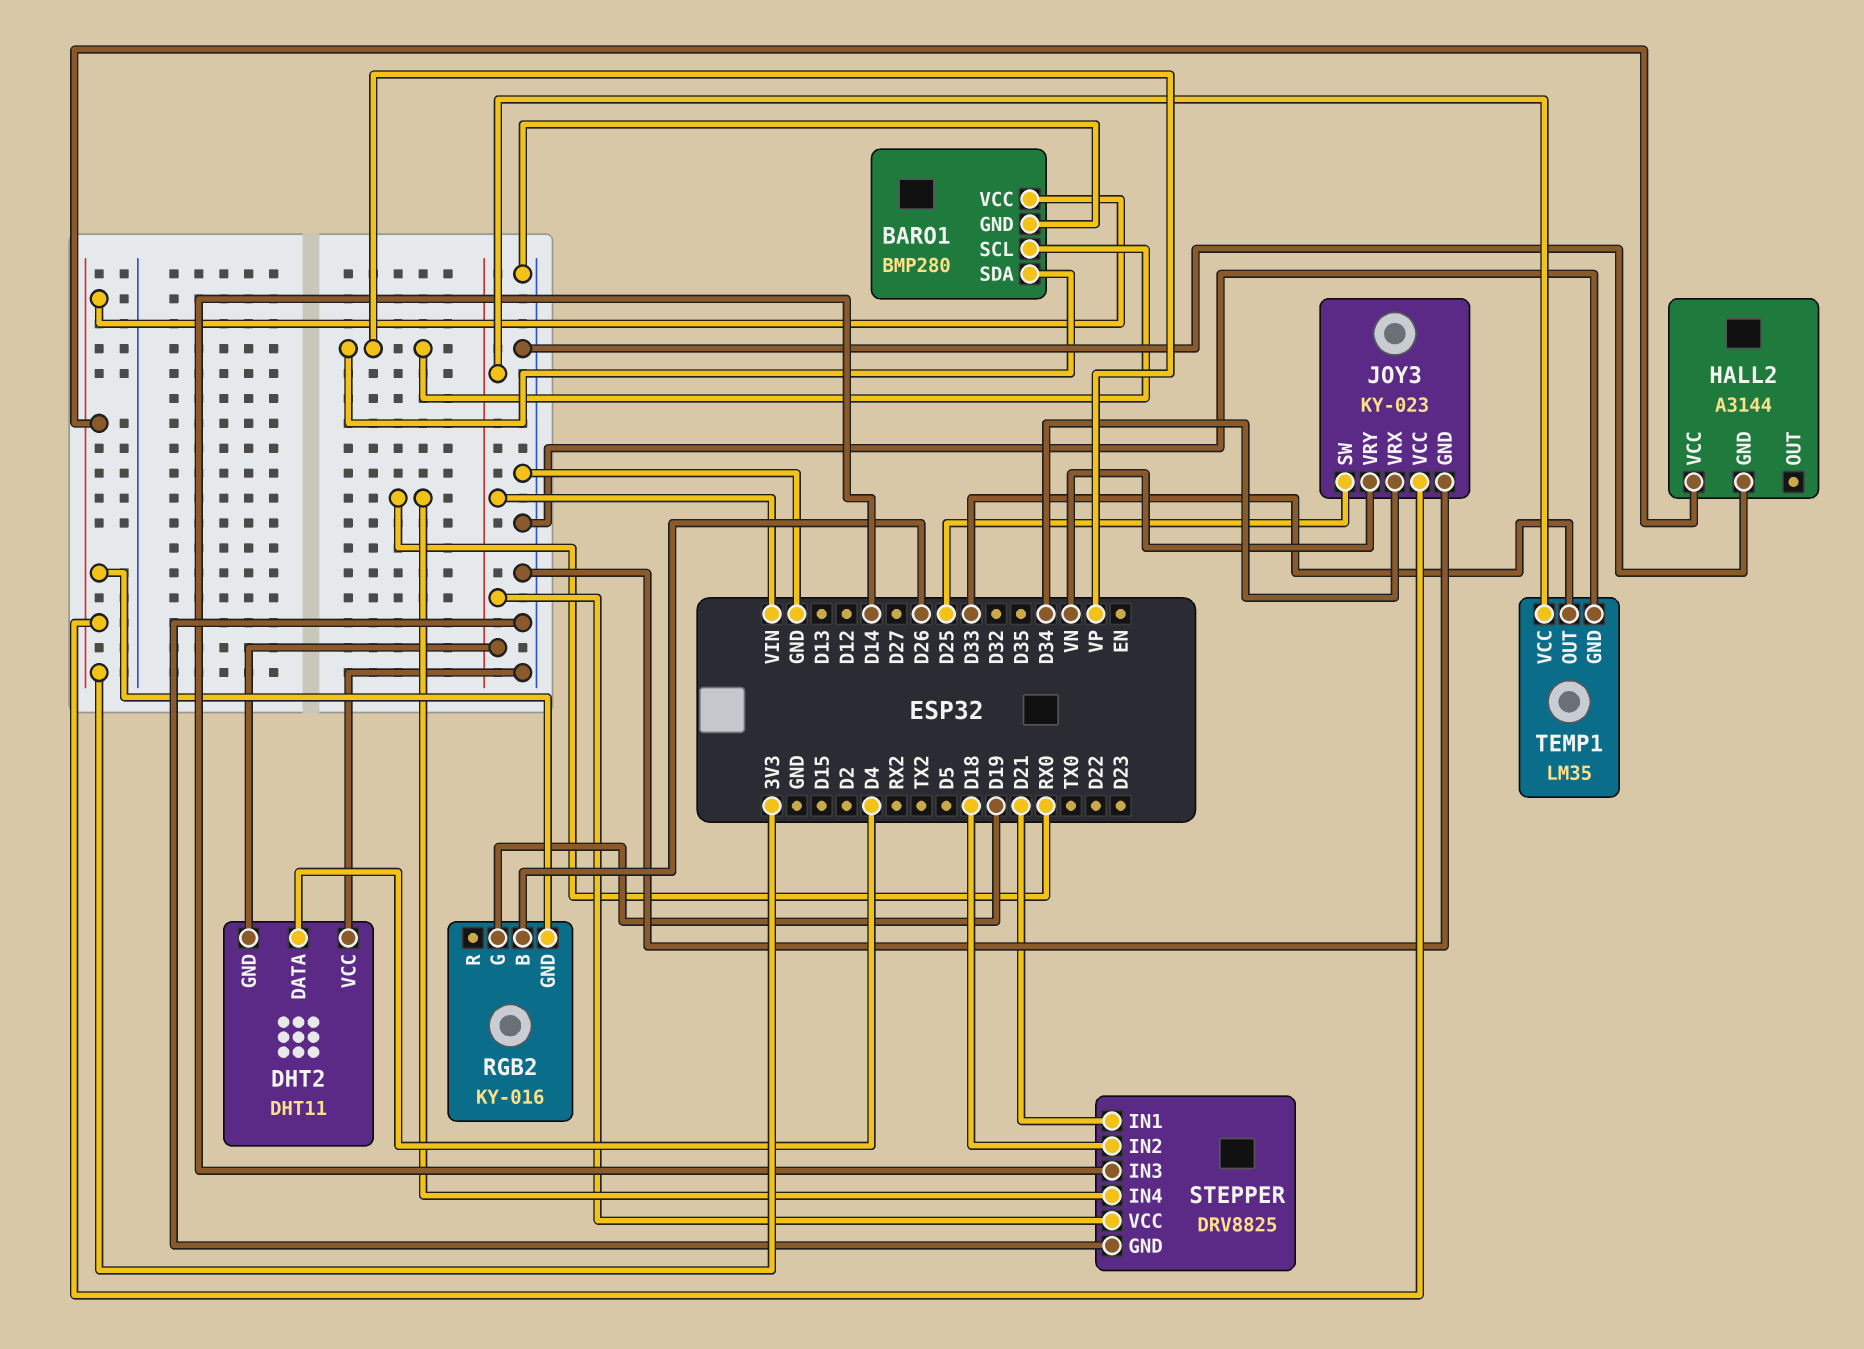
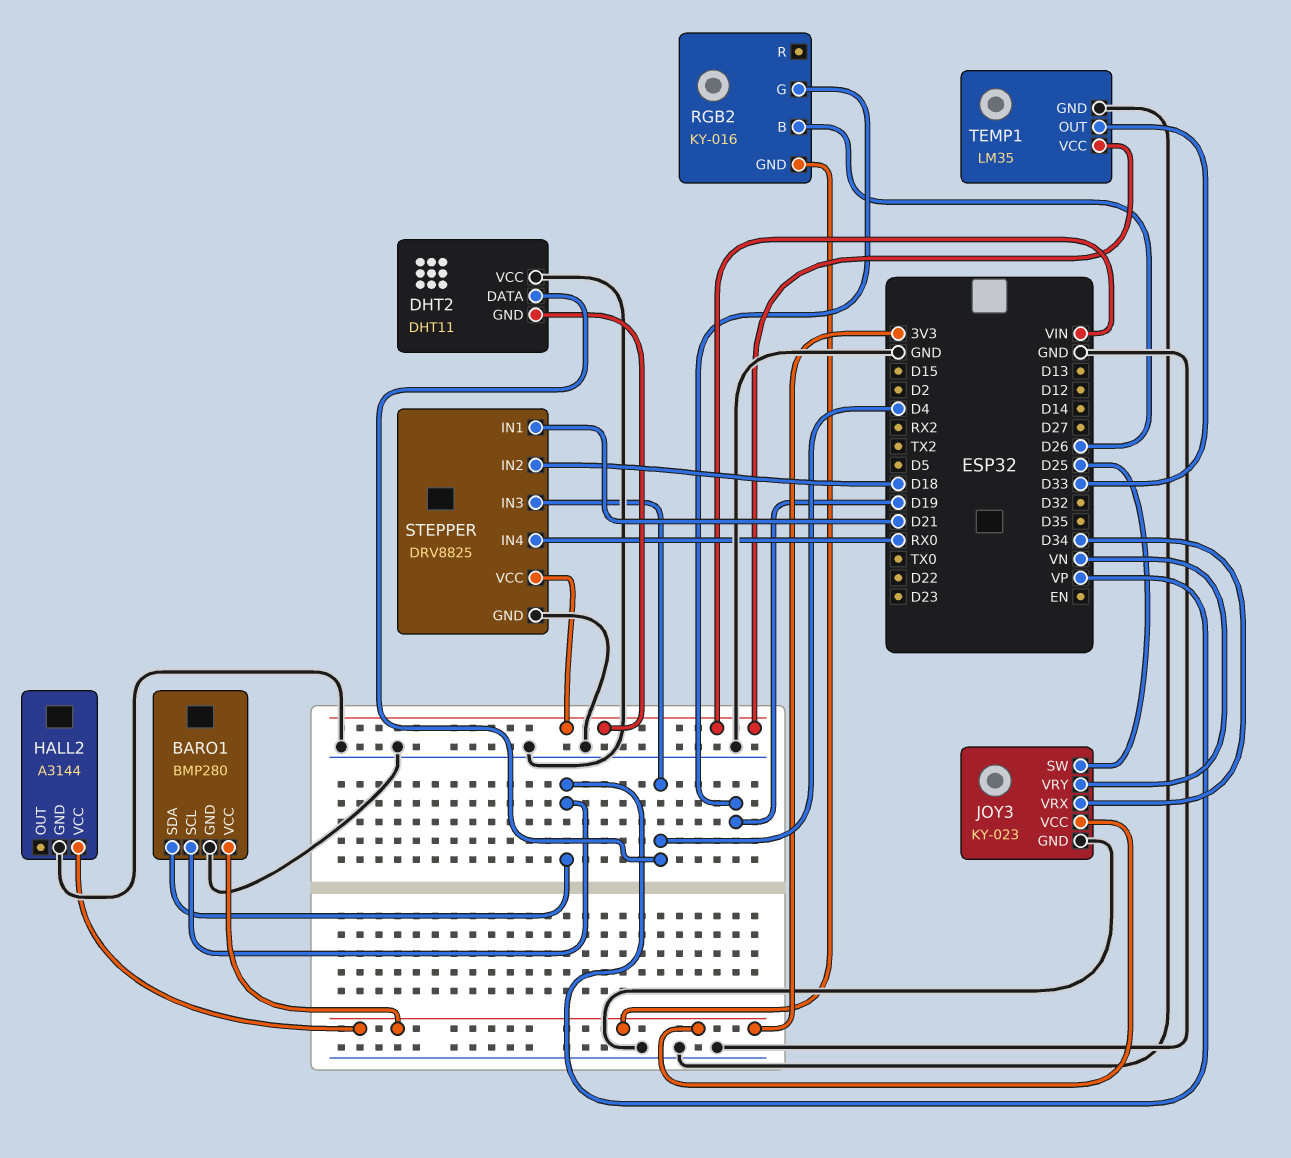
STEPPER pin IN3: D14 -> D4

